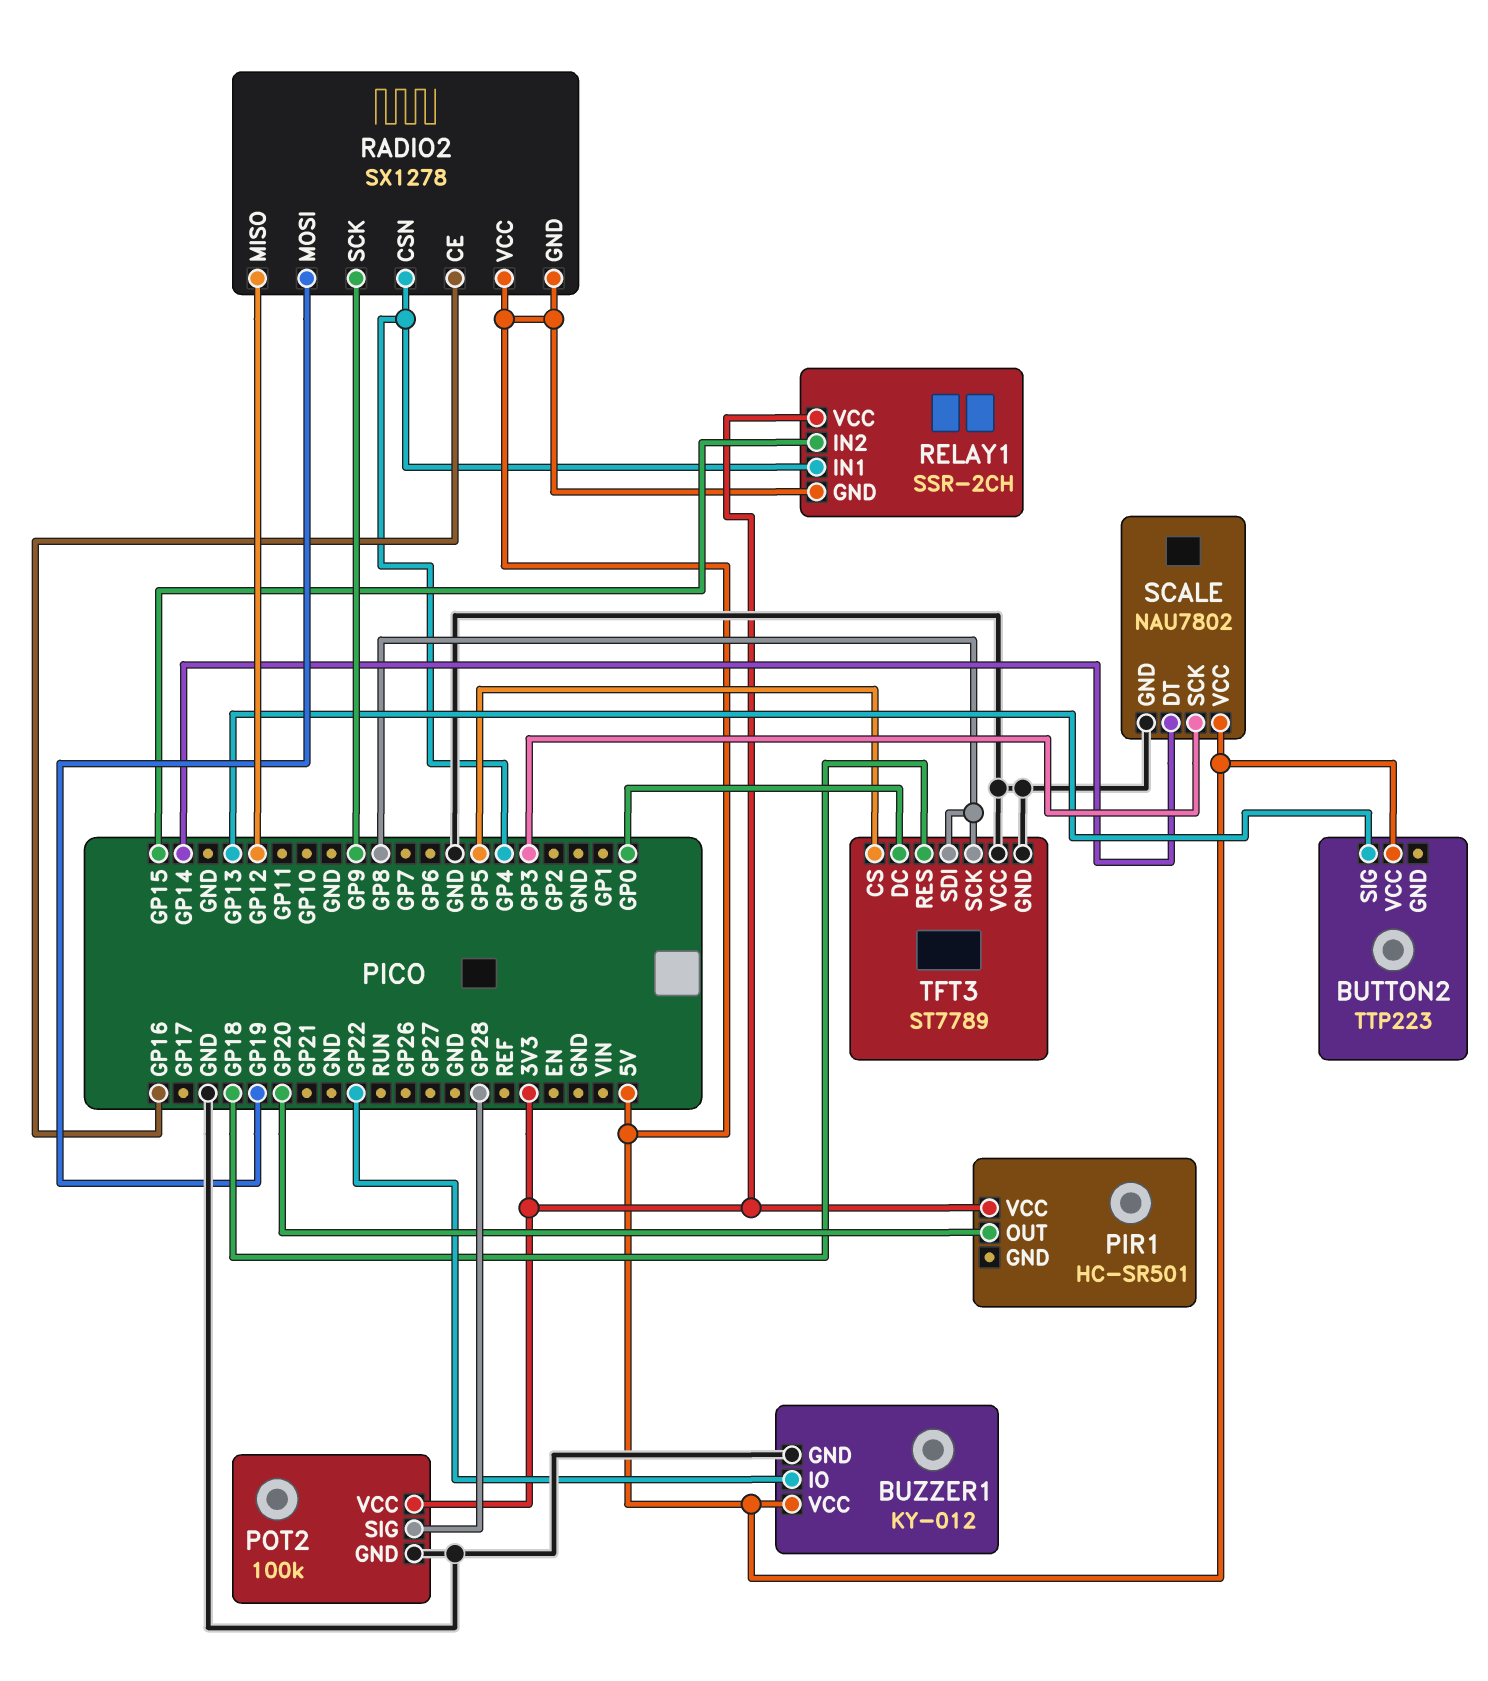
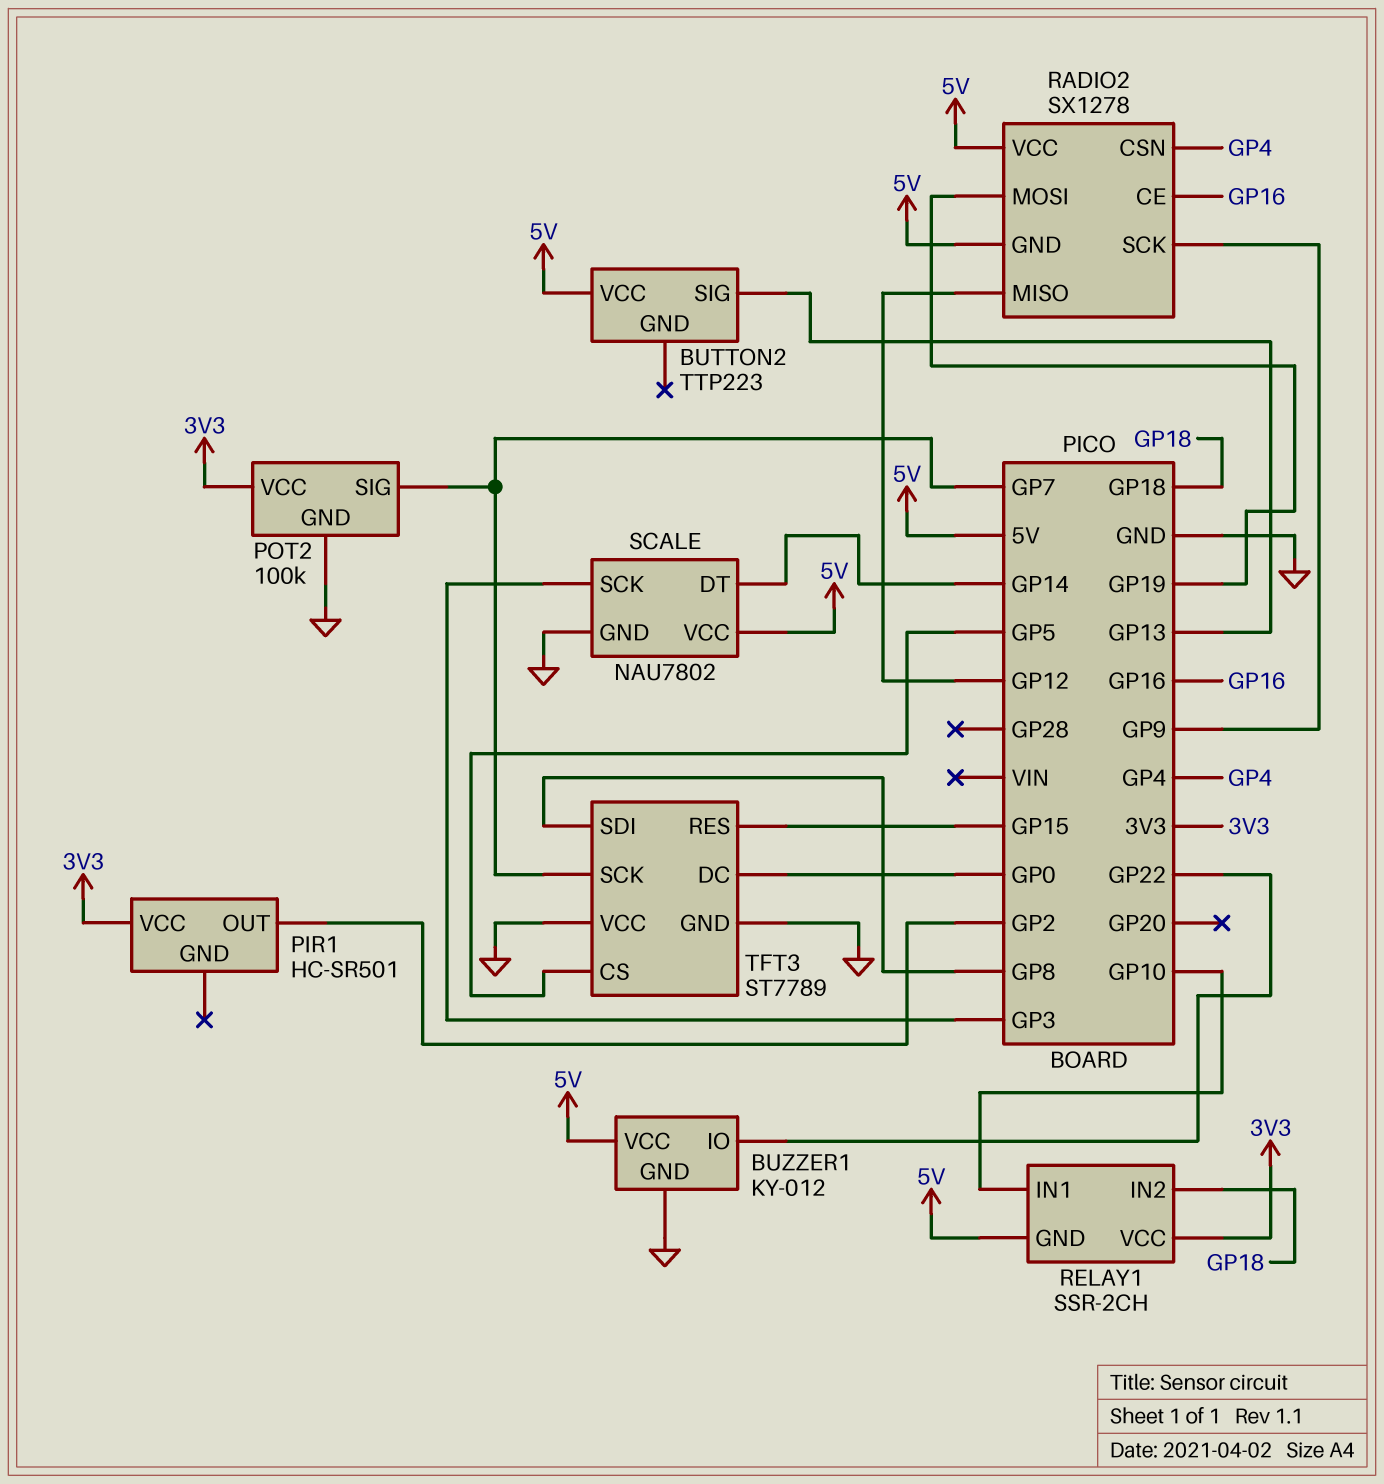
PIR1 pin OUT: GP20 -> GP2
POT2 pin SIG: GP28 -> GP7
RELAY1 pin IN1: GP4 -> GP10
RELAY1 pin IN2: GP15 -> GP18
TFT3 pin RES: GP18 -> GP15
TFT3 pin SCK: GP8 -> GP7

